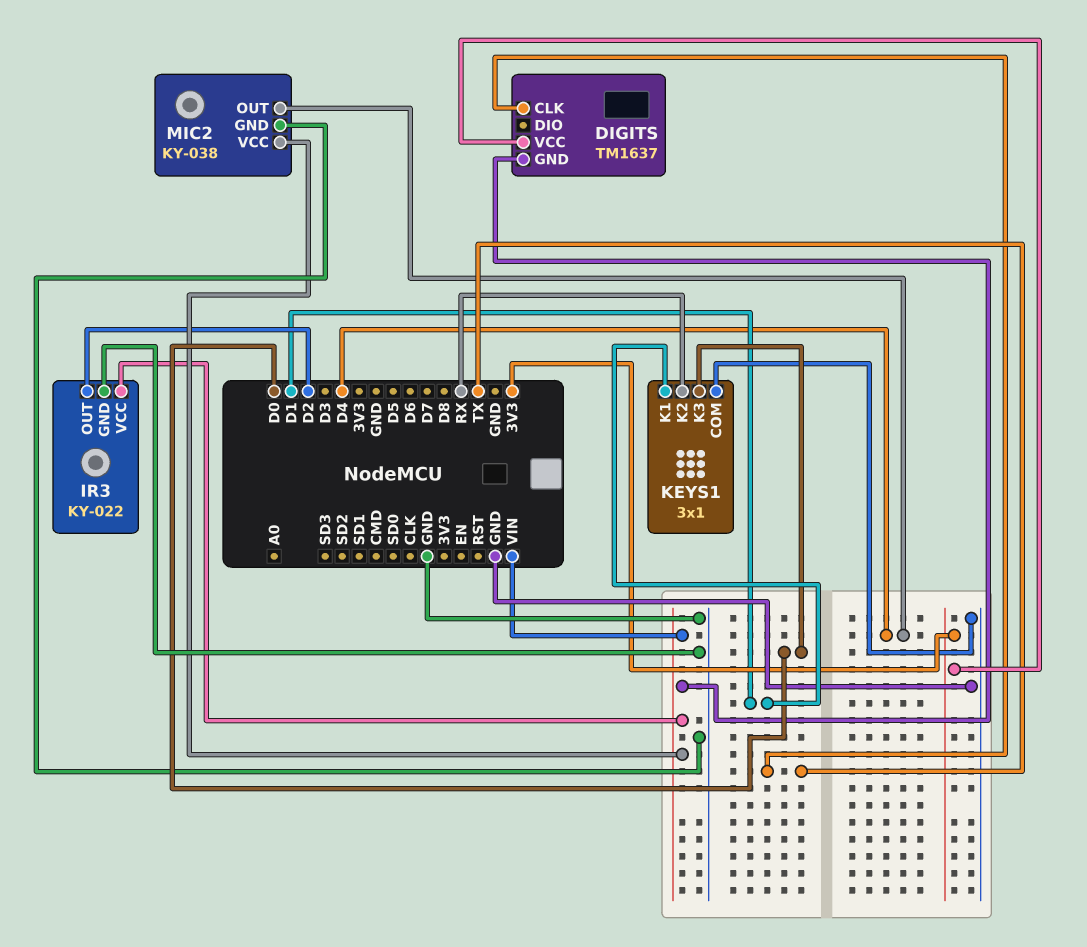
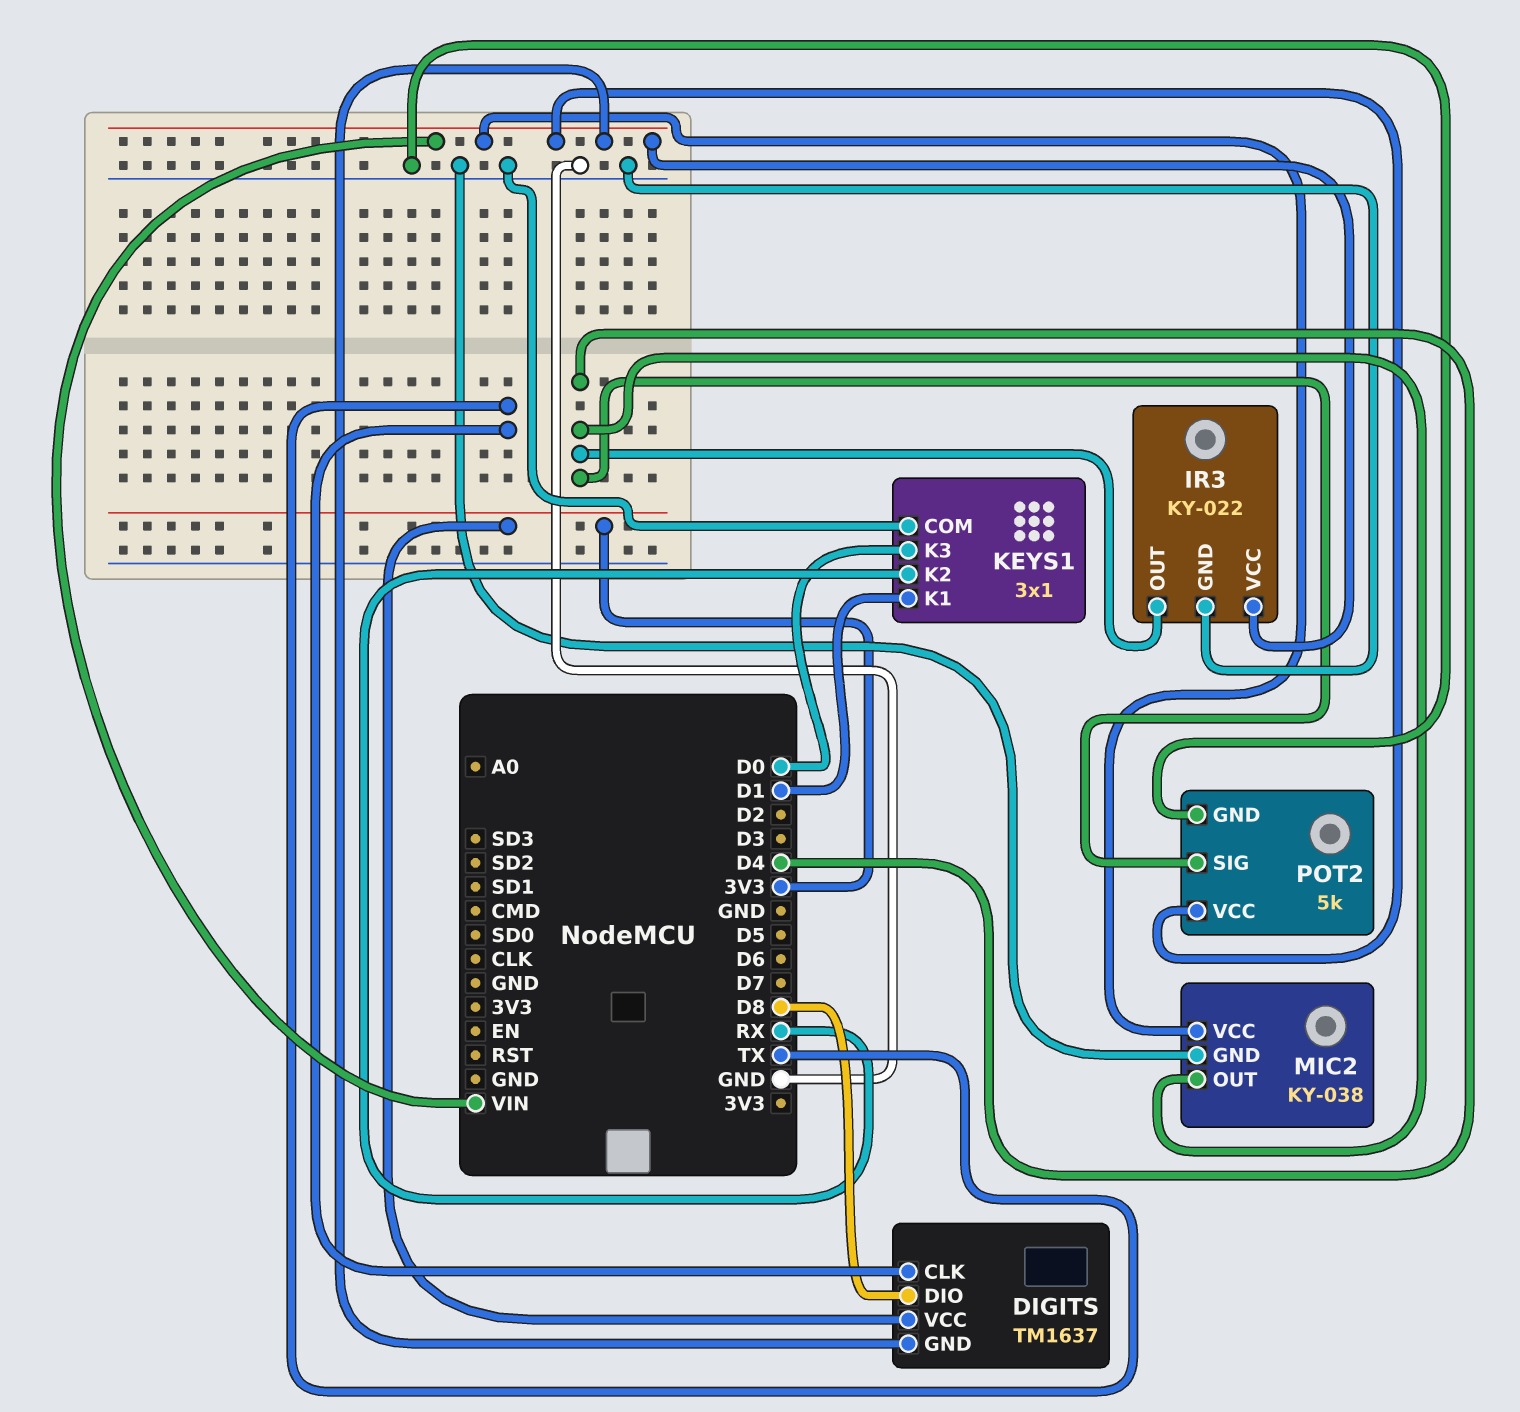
DIGITS pin DIO: none -> D8
IR3 pin OUT: D2 -> D4
POT2: none -> 5k
POT2 pin GND: none -> GND
POT2 pin SIG: none -> D4
POT2 pin VCC: none -> VIN

